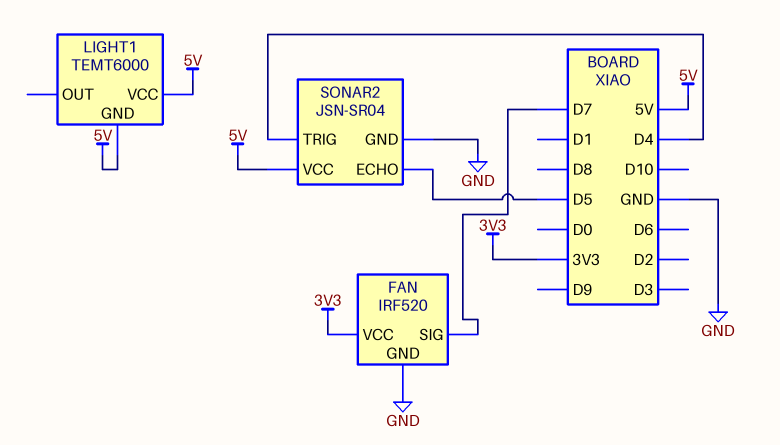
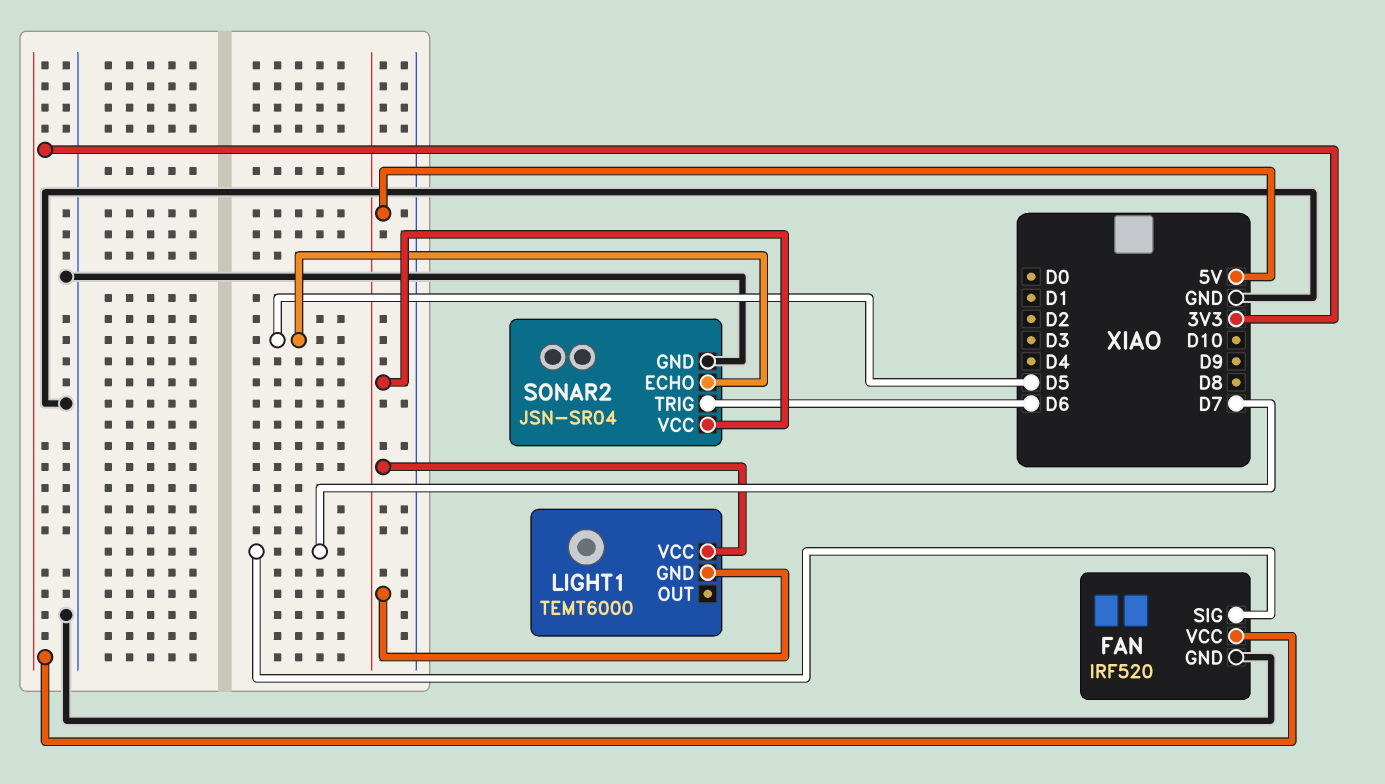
SONAR2 pin TRIG: D4 -> D6

